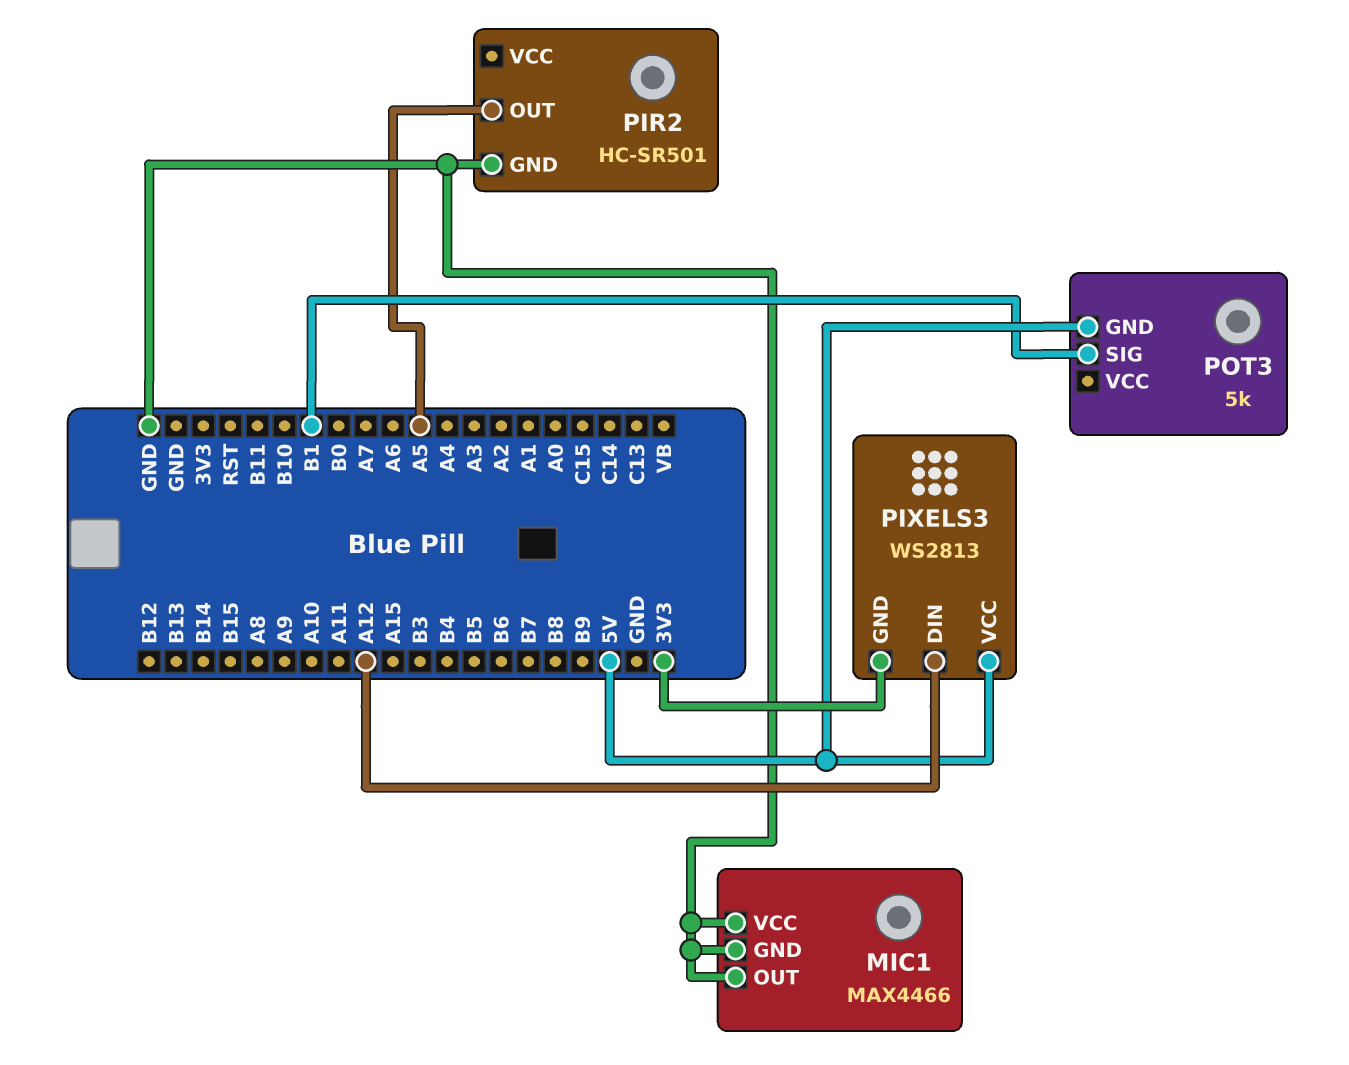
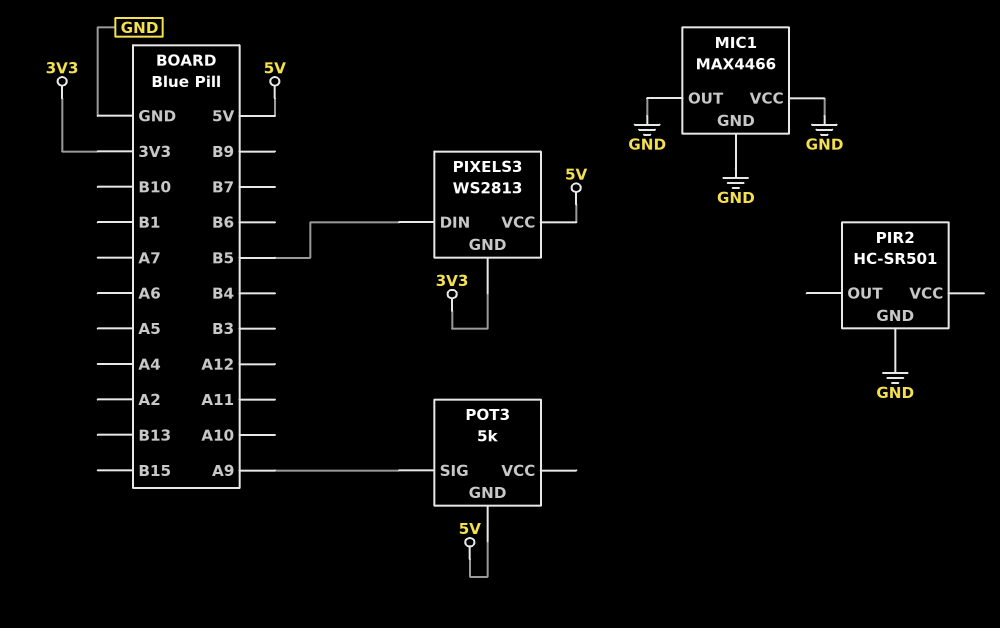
PIR2 pin OUT: A5 -> none
PIXELS3 pin DIN: A12 -> B5
POT3 pin SIG: B1 -> A9

